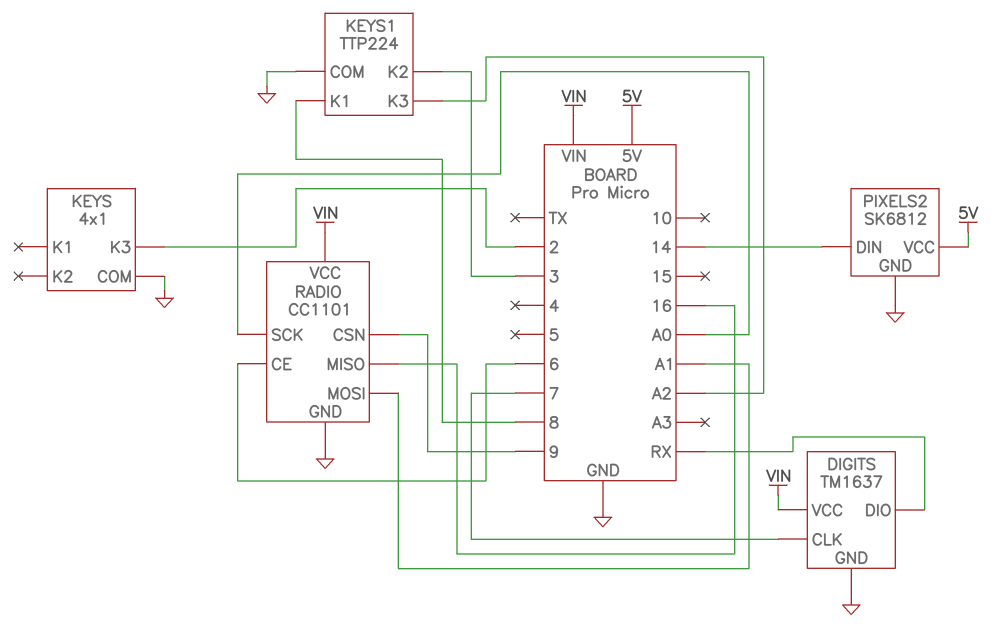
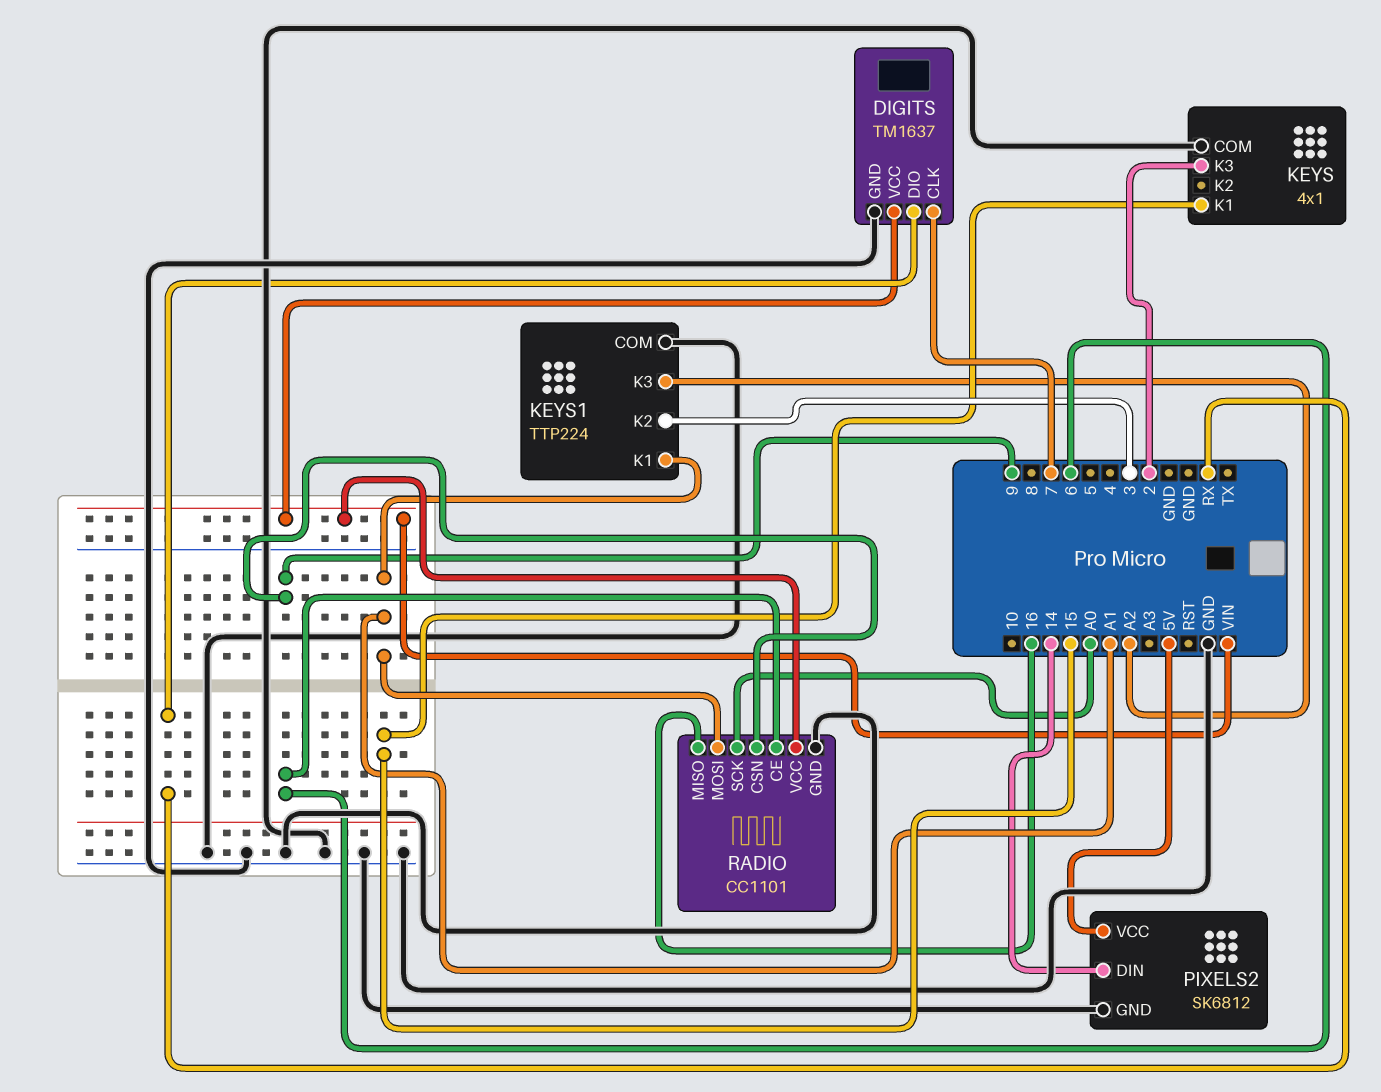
KEYS pin K1: none -> 15
KEYS1 pin K1: 8 -> A1

